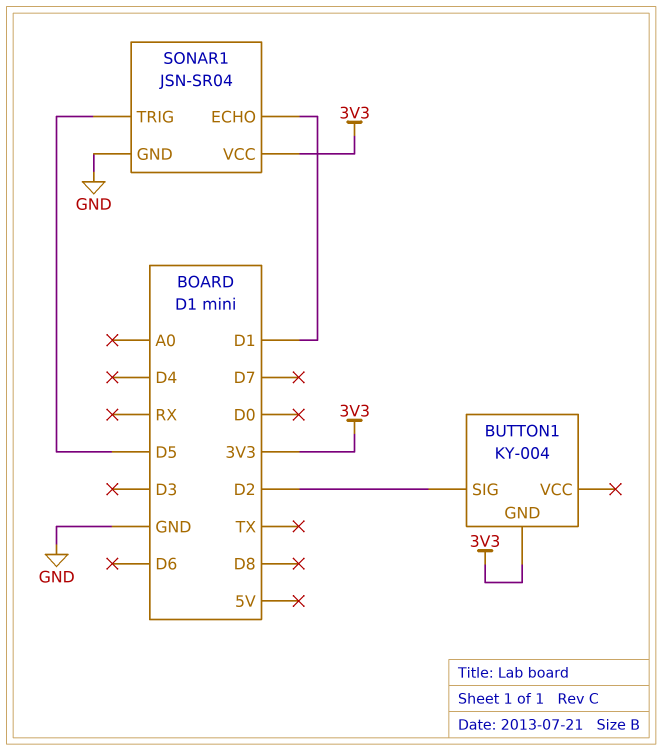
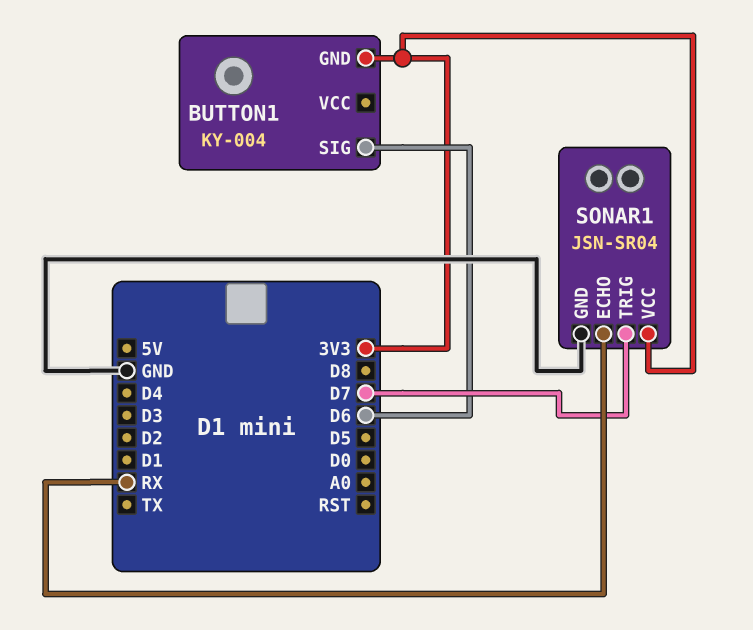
BUTTON1 pin SIG: D2 -> D6
SONAR1 pin ECHO: D1 -> RX
SONAR1 pin TRIG: D5 -> D7

